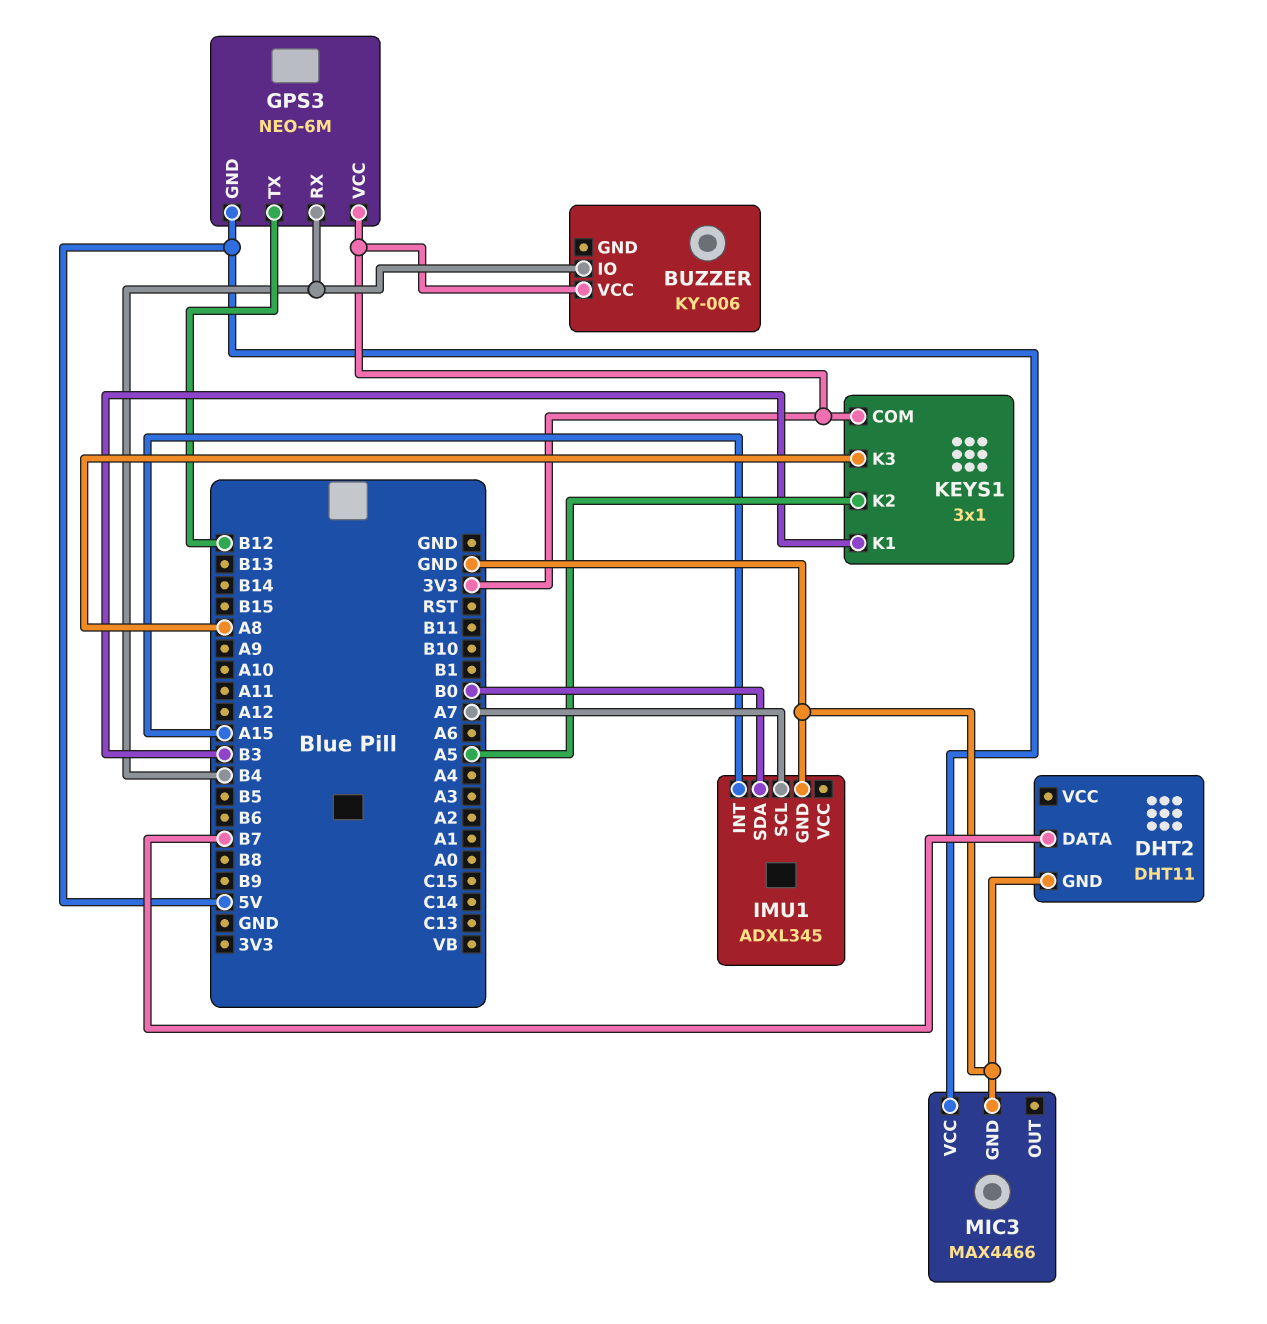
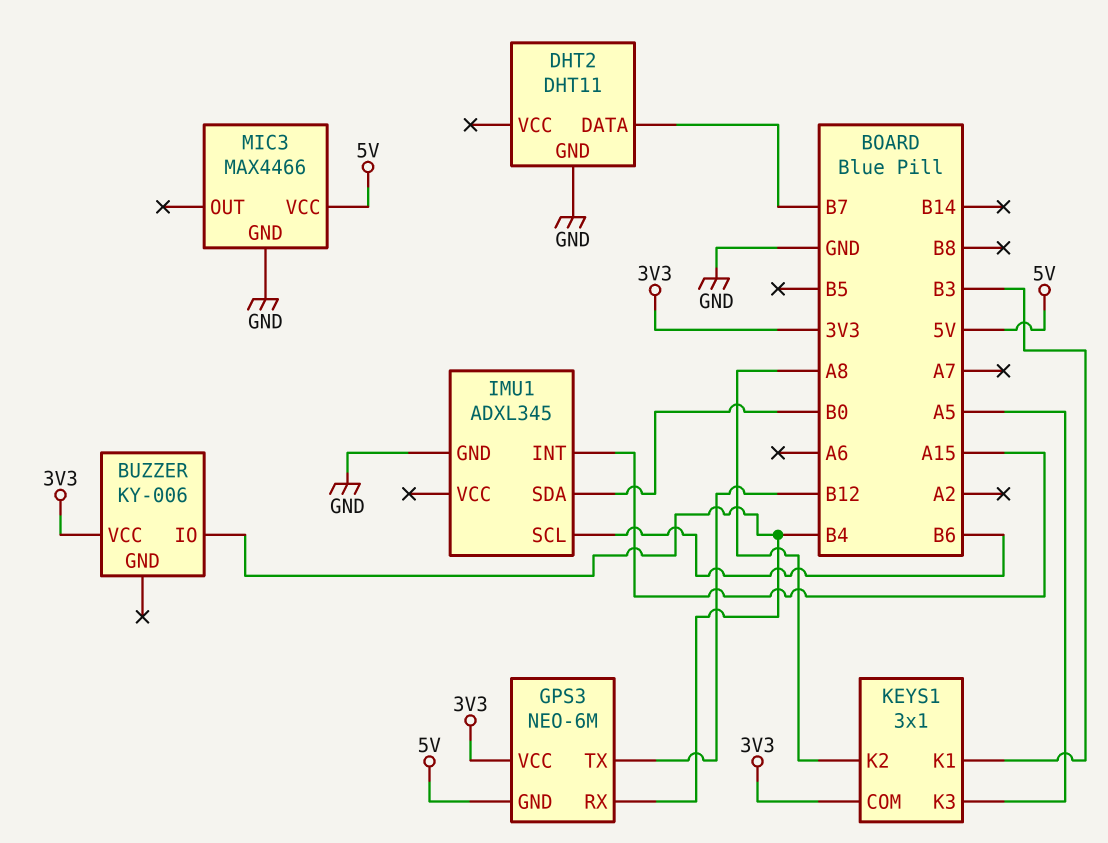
IMU1 pin SCL: A7 -> B6
KEYS1 pin K2: A5 -> A8
KEYS1 pin K3: A8 -> A5

